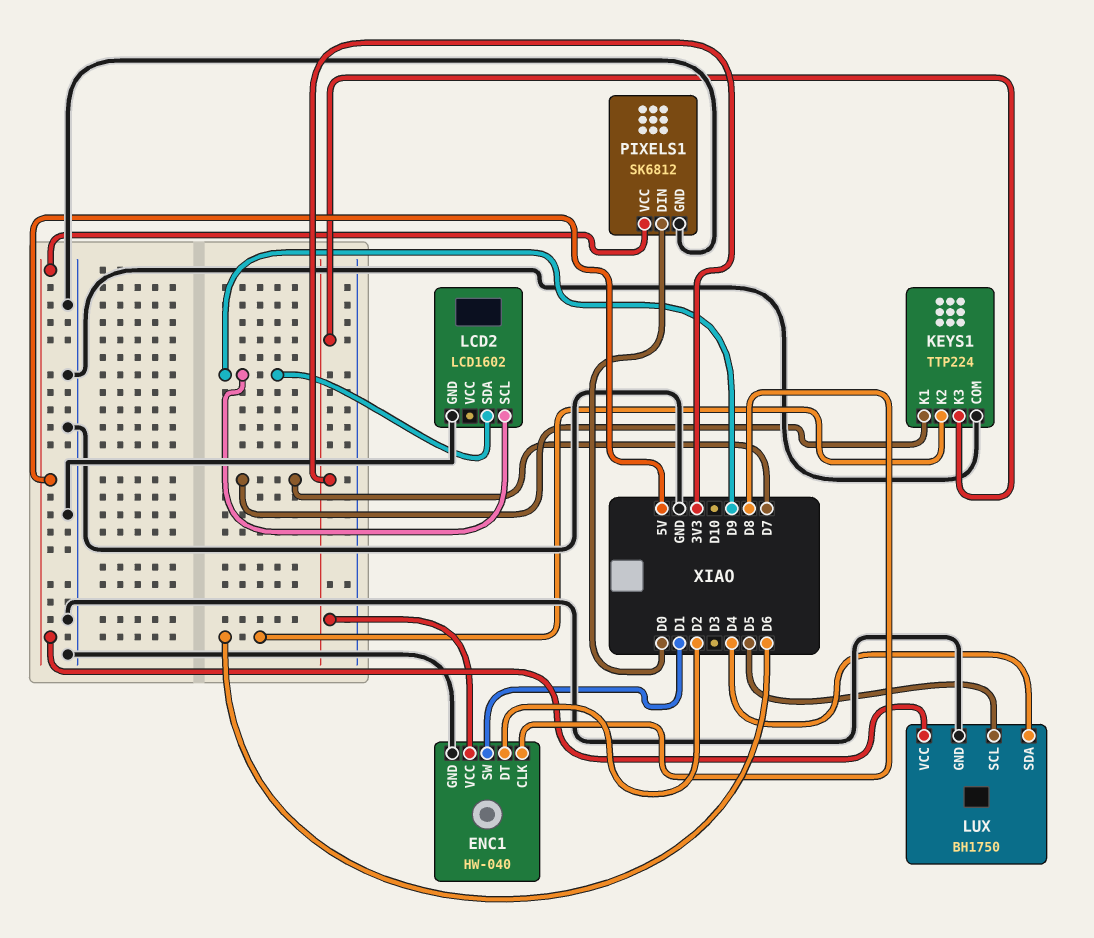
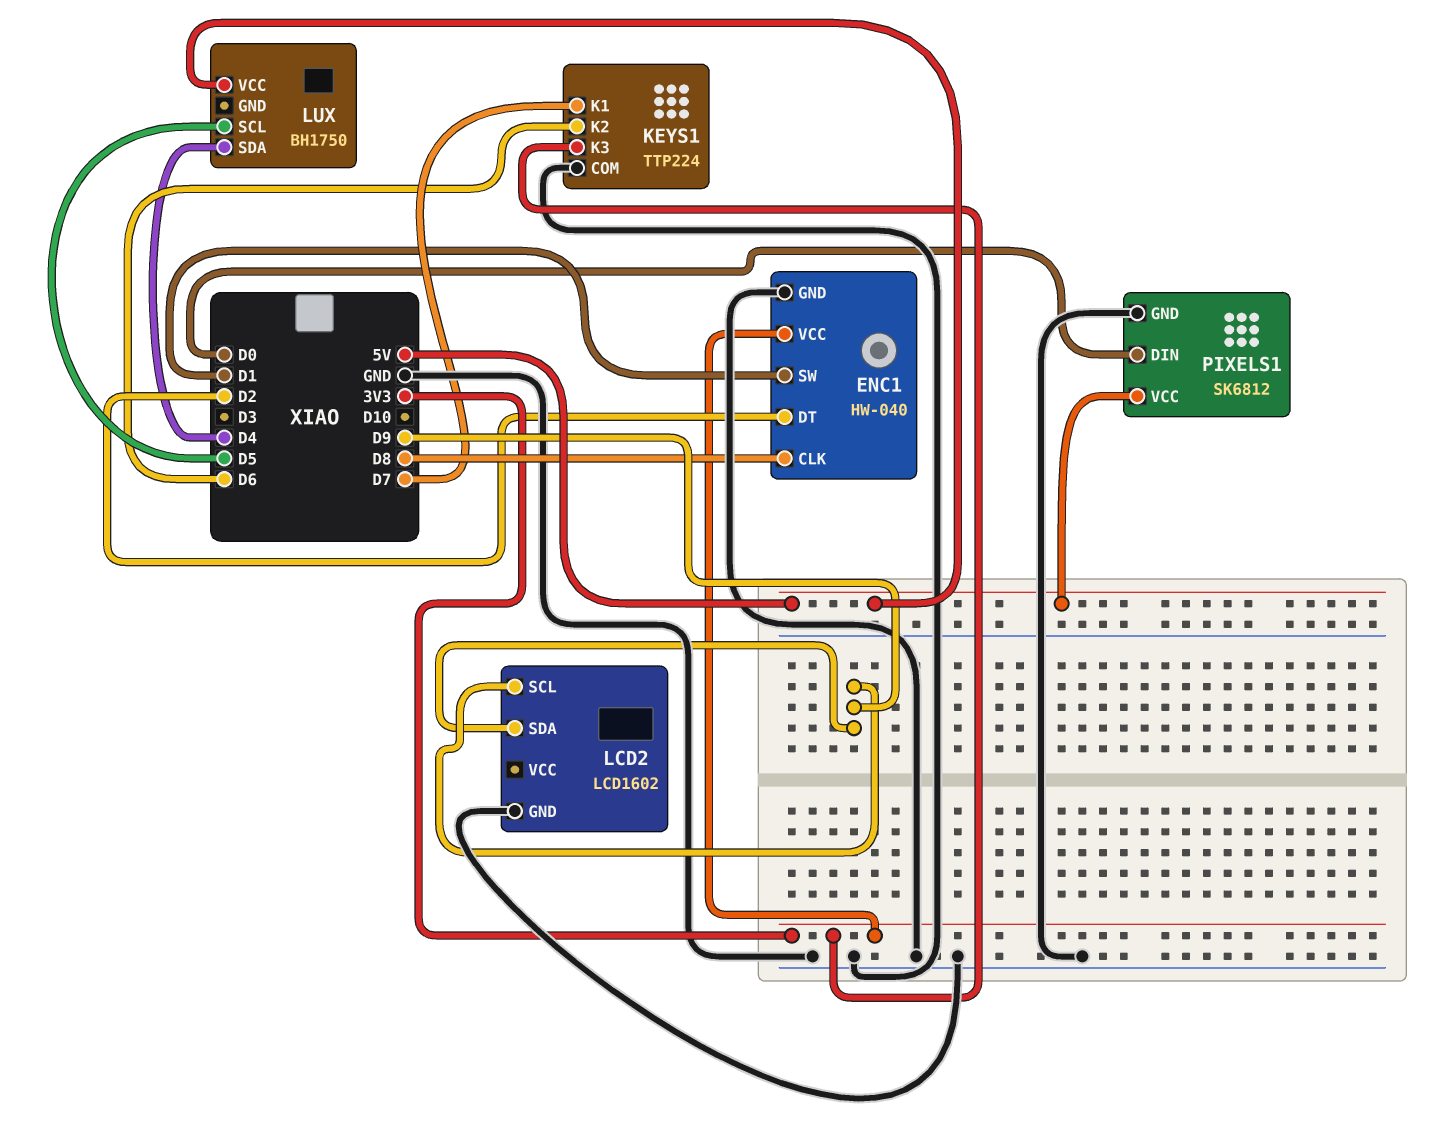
LUX pin GND: GND -> none

